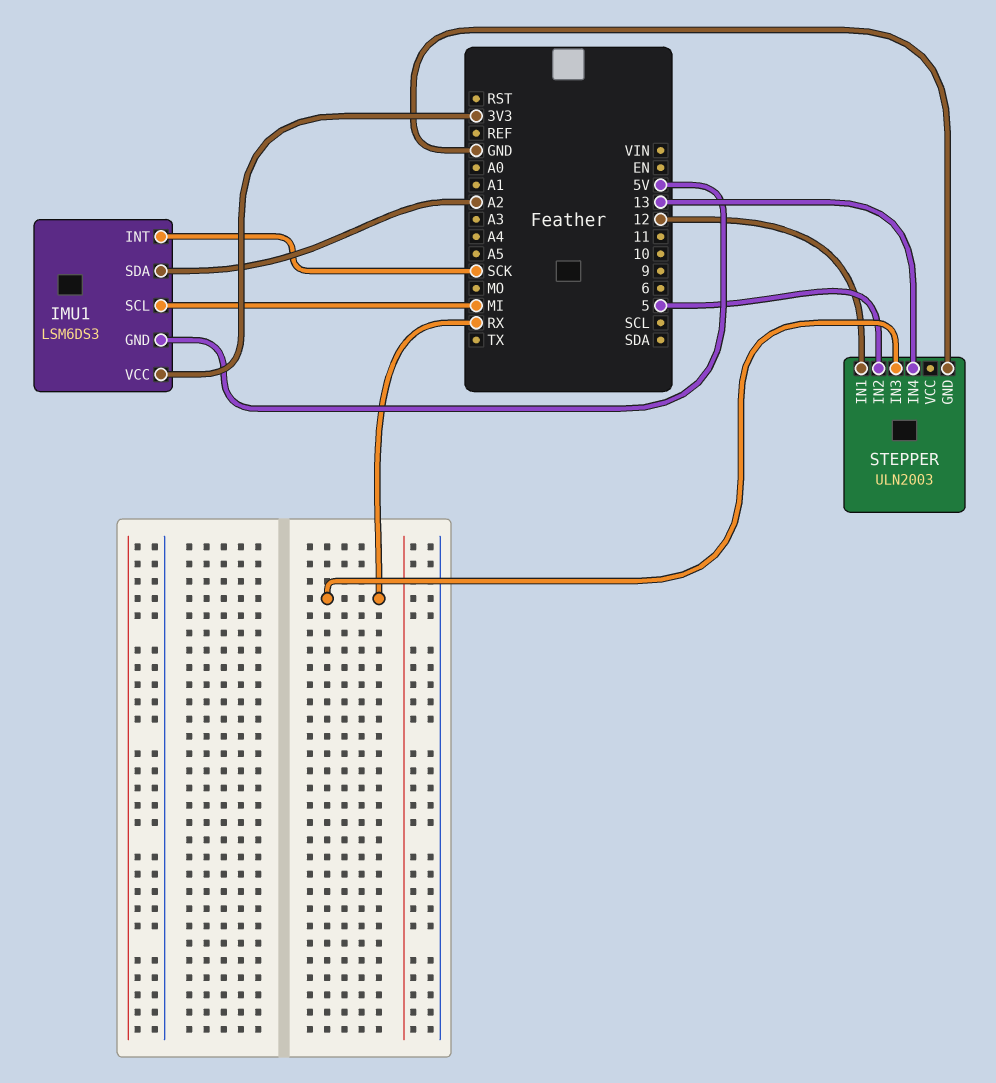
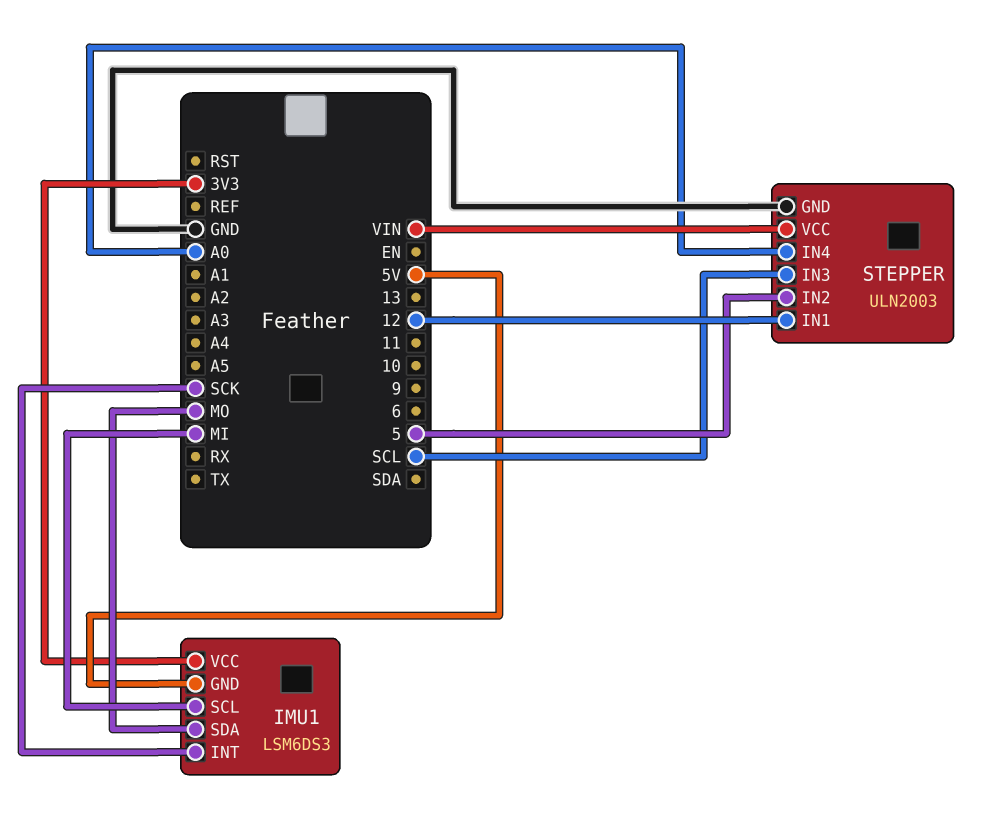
IMU1 pin SDA: A2 -> MO
STEPPER pin IN3: RX -> SCL
STEPPER pin IN4: 13 -> A0
STEPPER pin VCC: none -> VIN

